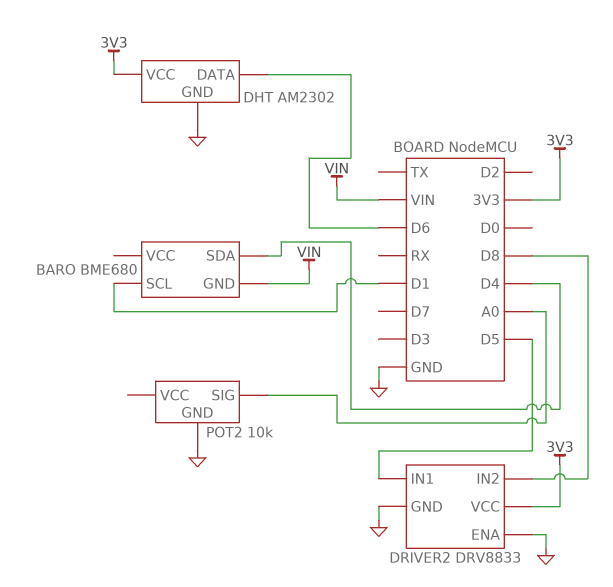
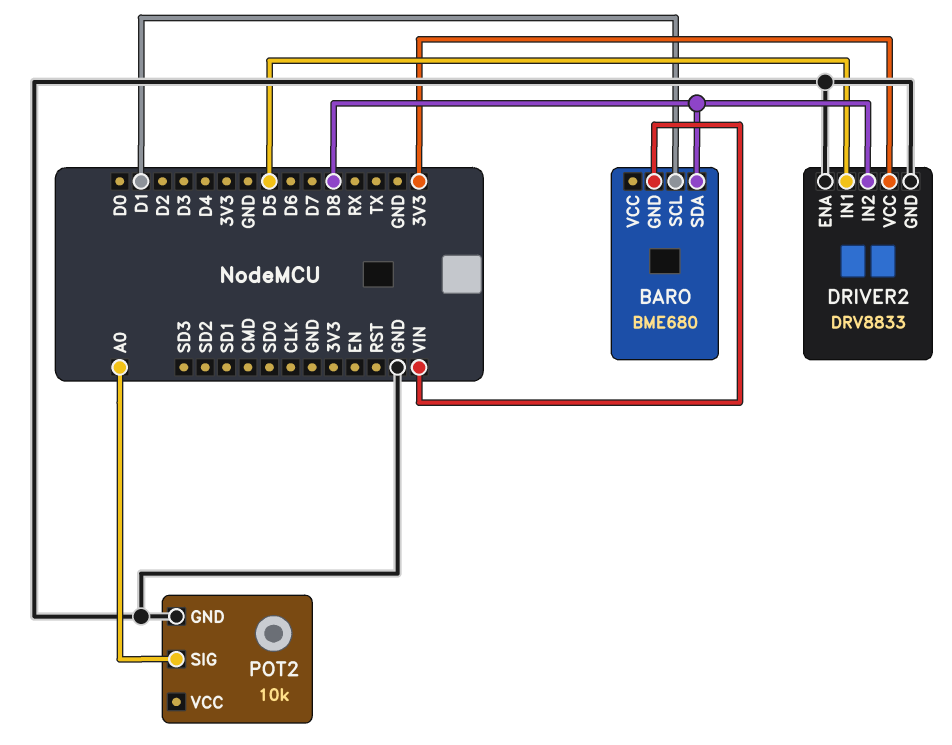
BARO pin SDA: D4 -> D8
DHT: AM2302 -> none
DHT pin DATA: D6 -> none
DHT pin GND: GND -> none
DHT pin VCC: 3V3 -> none

